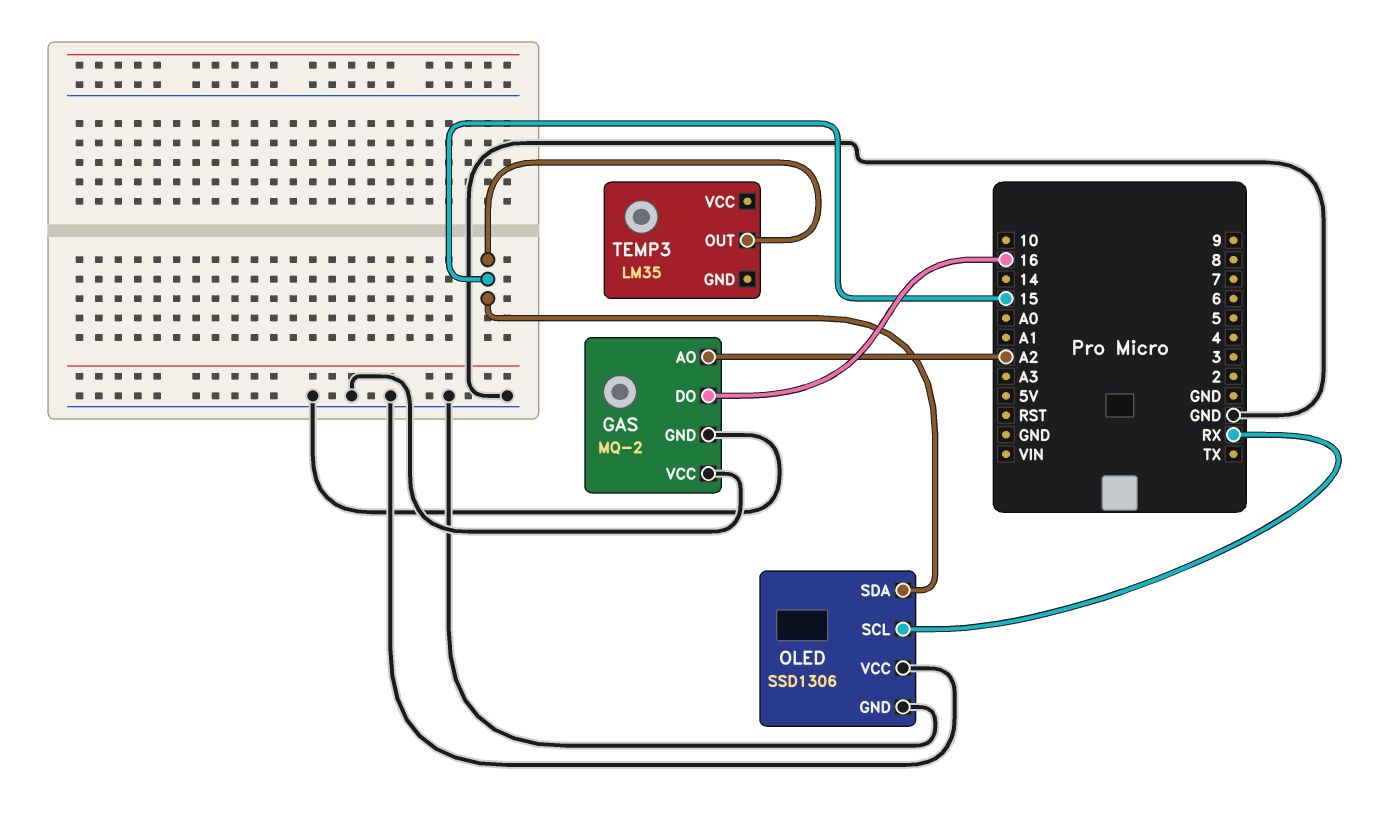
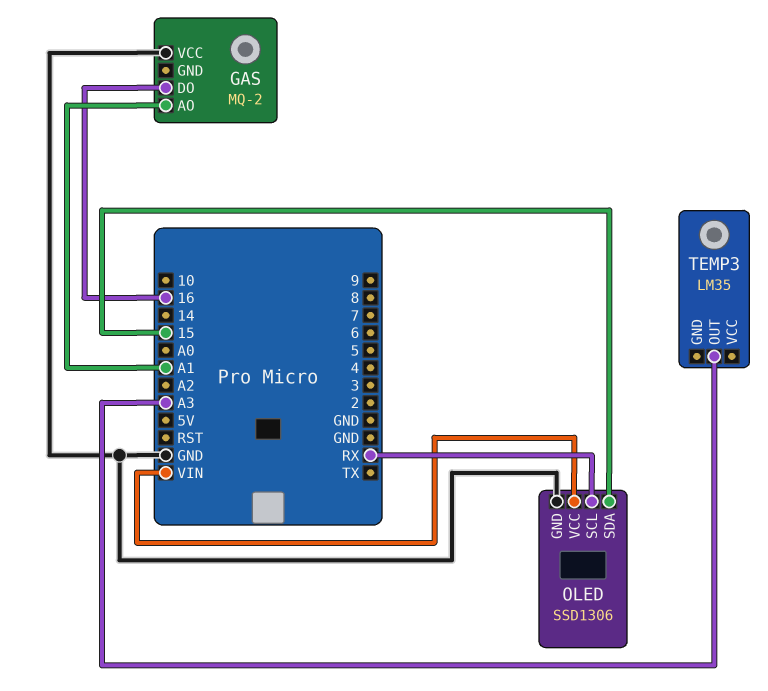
GAS pin AO: A2 -> A1
GAS pin GND: GND -> none
OLED pin VCC: GND -> VIN
TEMP3 pin OUT: 15 -> A3

